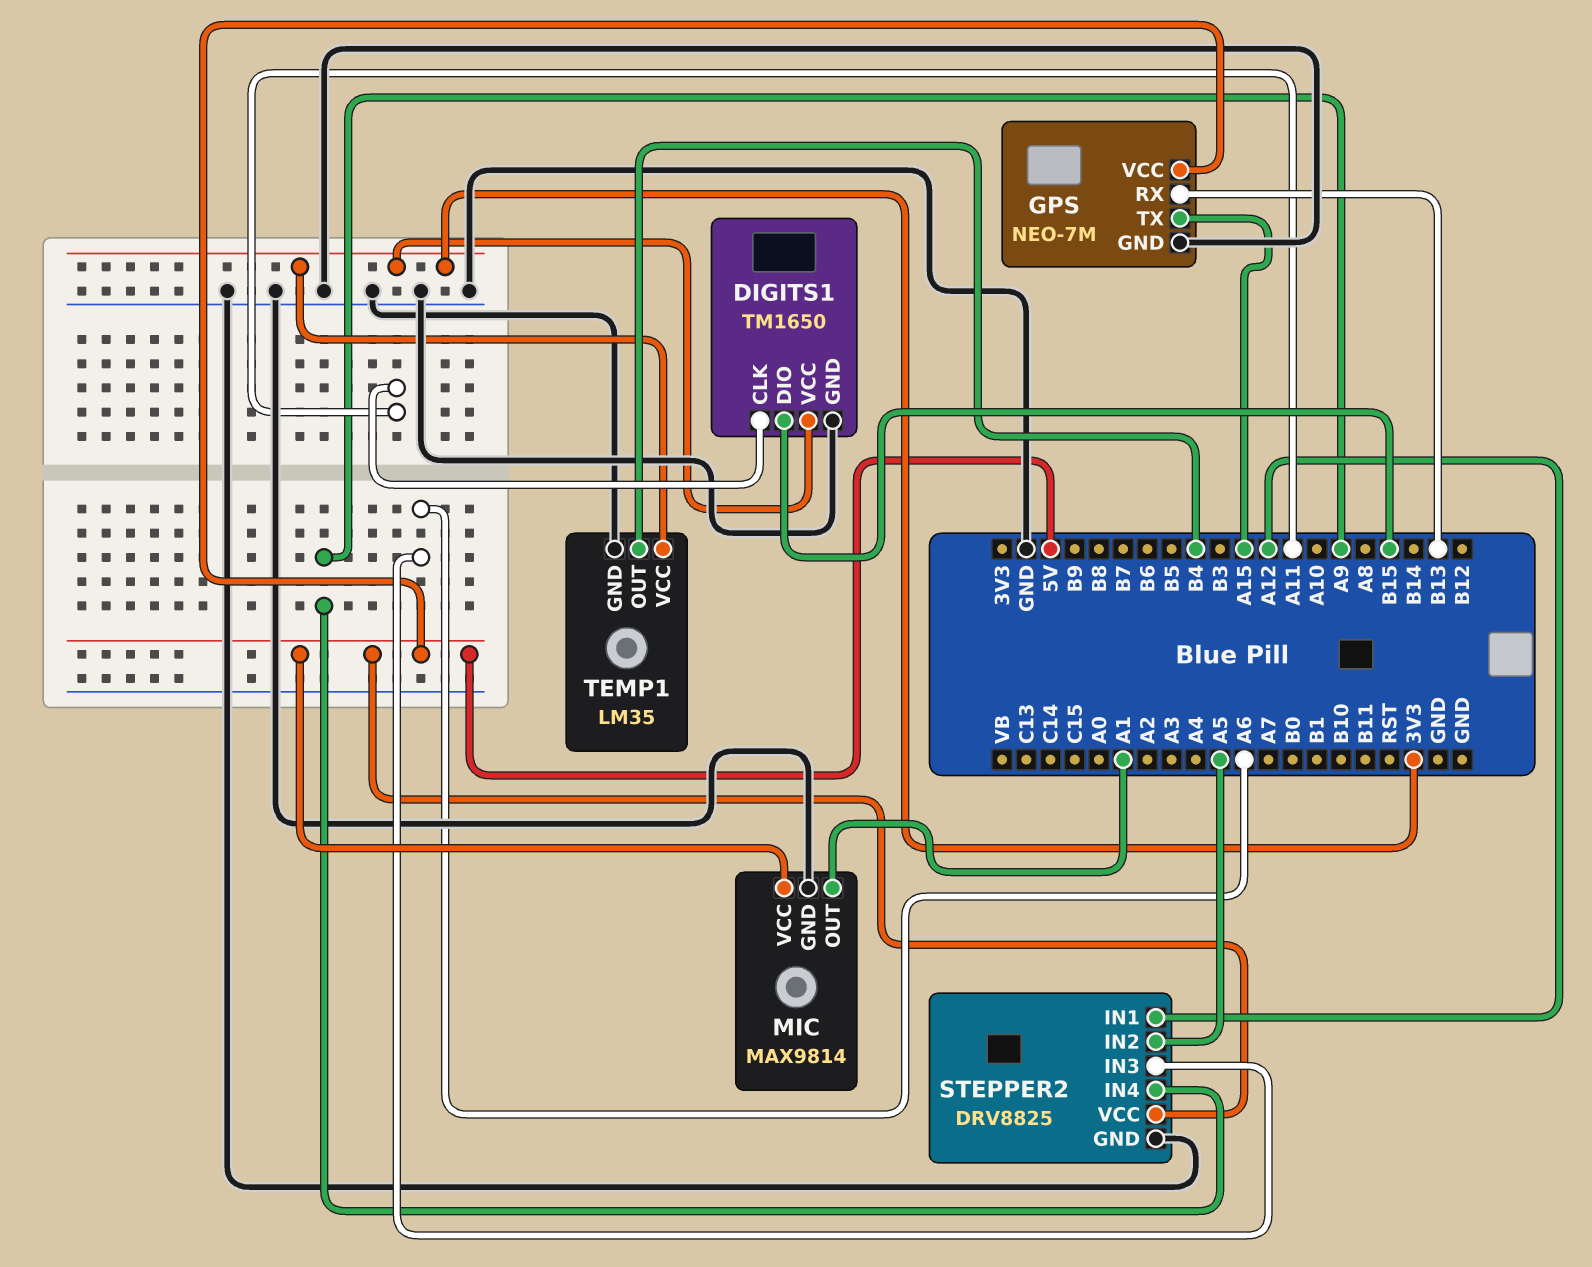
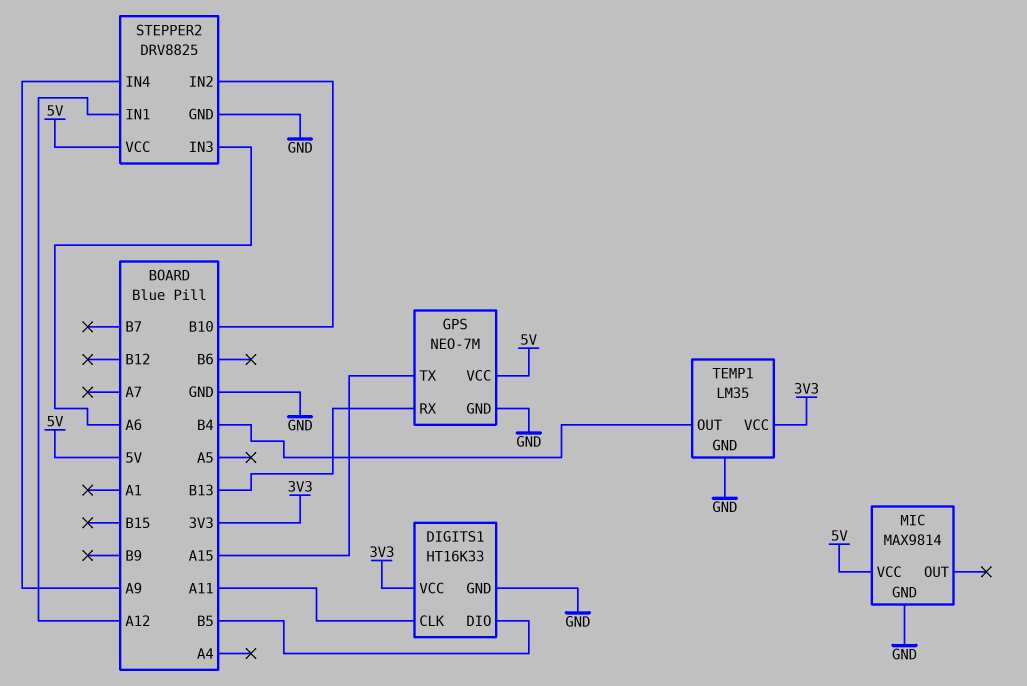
DIGITS1: TM1650 -> HT16K33
DIGITS1 pin DIO: B15 -> B5
MIC pin OUT: A1 -> none
STEPPER2 pin IN2: A5 -> B10

